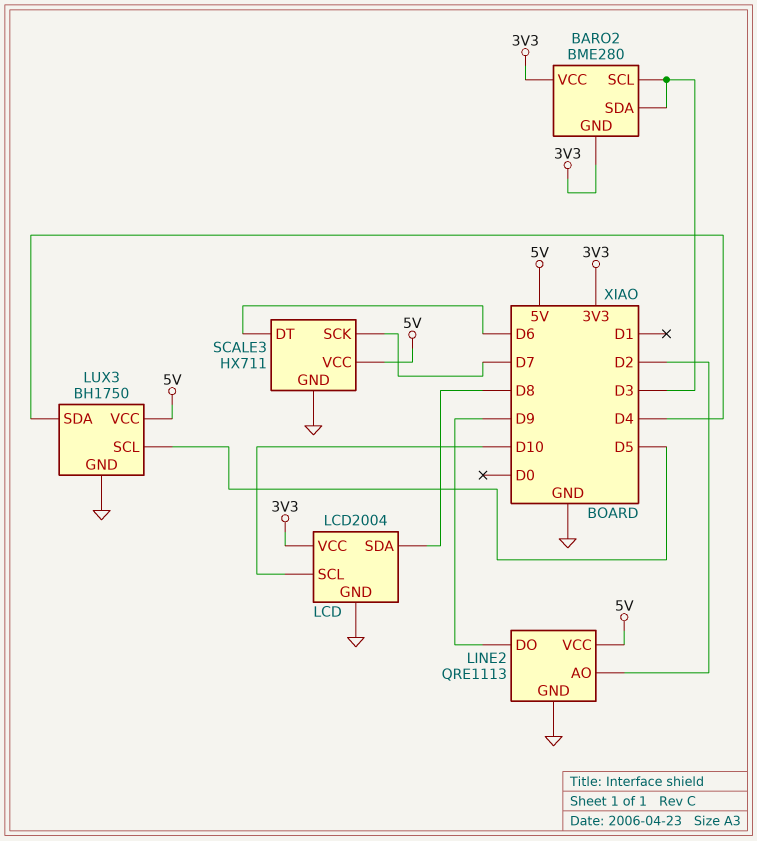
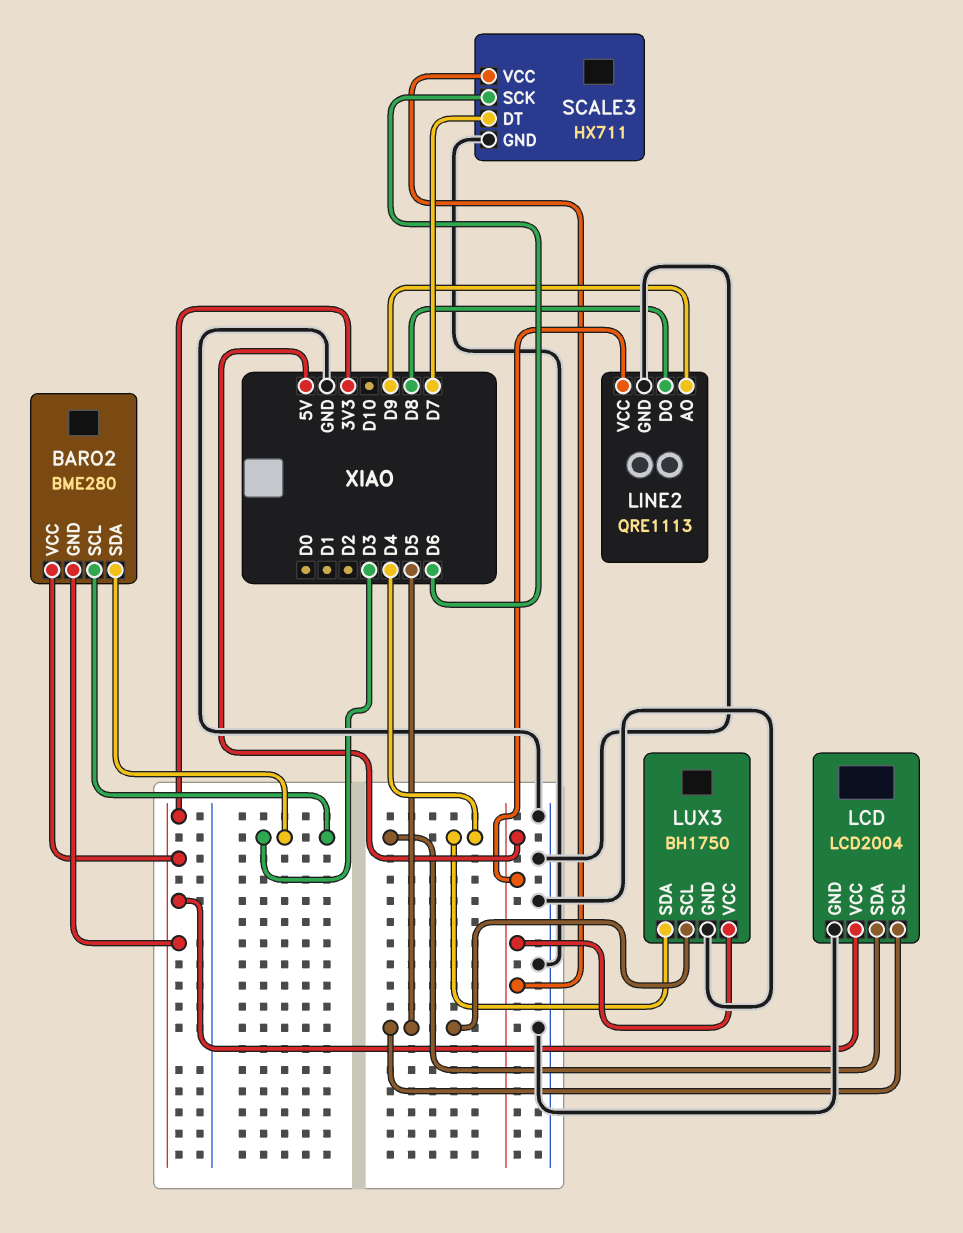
LCD pin SCL: D10 -> D5
LCD pin SDA: D8 -> D4
LINE2 pin AO: D2 -> D9
LINE2 pin DO: D9 -> D8
SCALE3 pin DT: D6 -> D7
SCALE3 pin SCK: D7 -> D6

